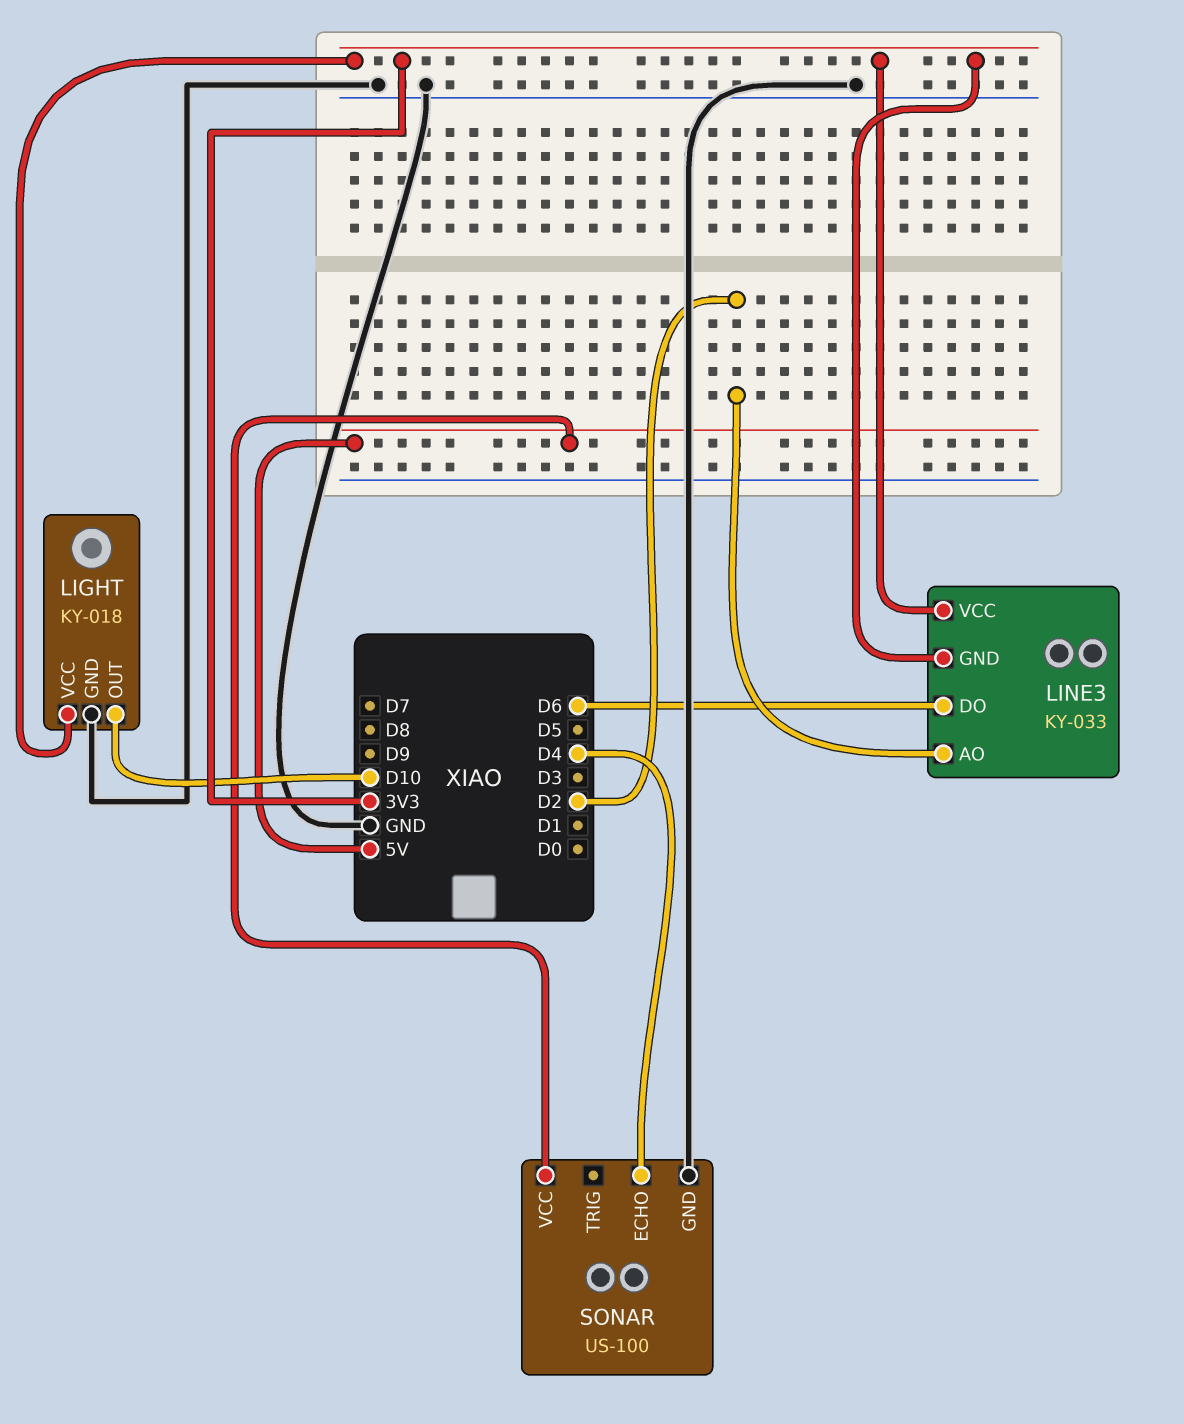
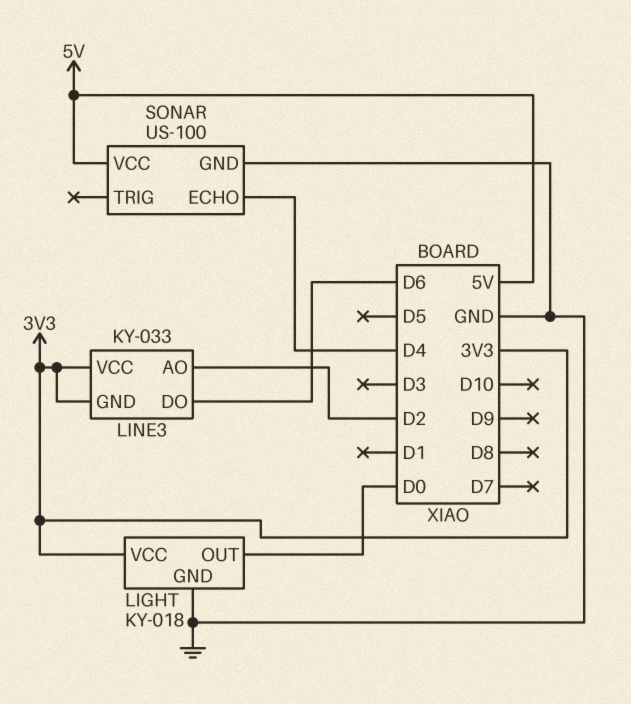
LIGHT pin OUT: D10 -> D0

